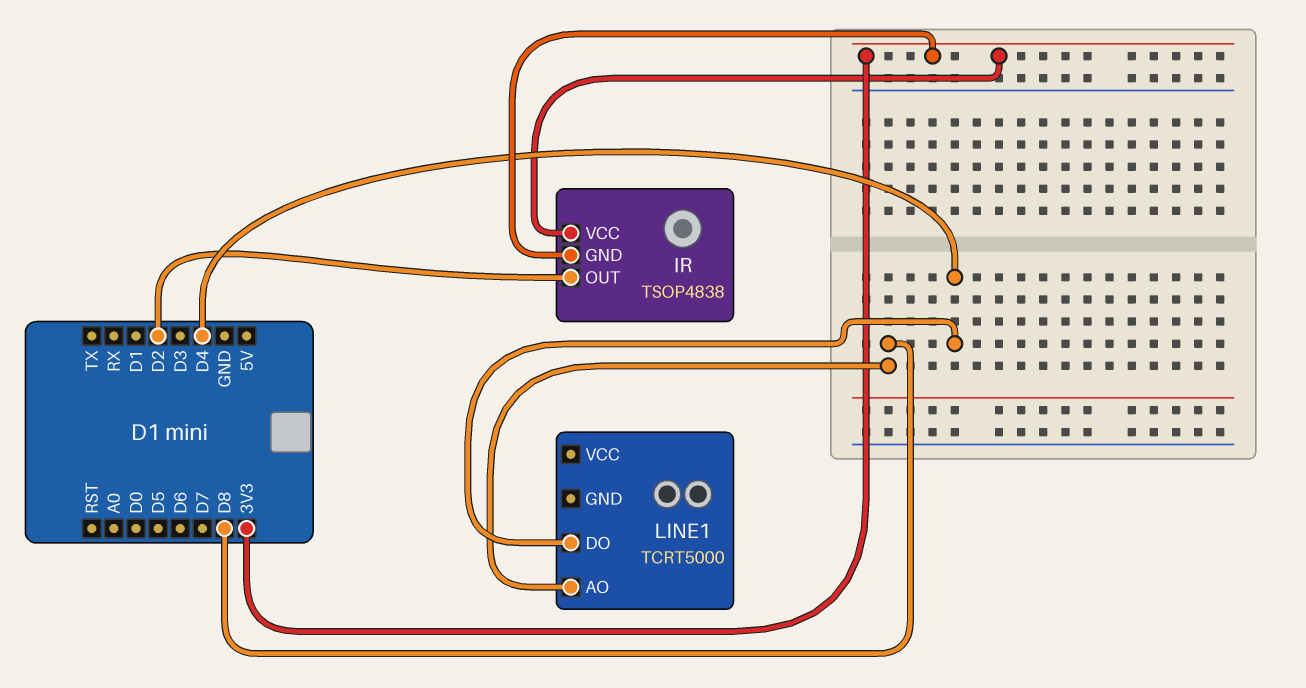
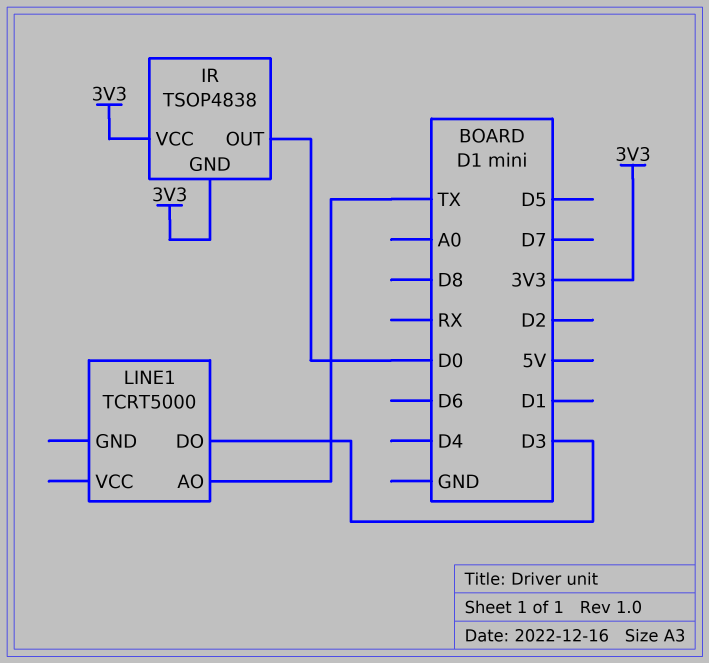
IR pin OUT: D2 -> D0
LINE1 pin AO: D8 -> TX
LINE1 pin DO: D4 -> D3

